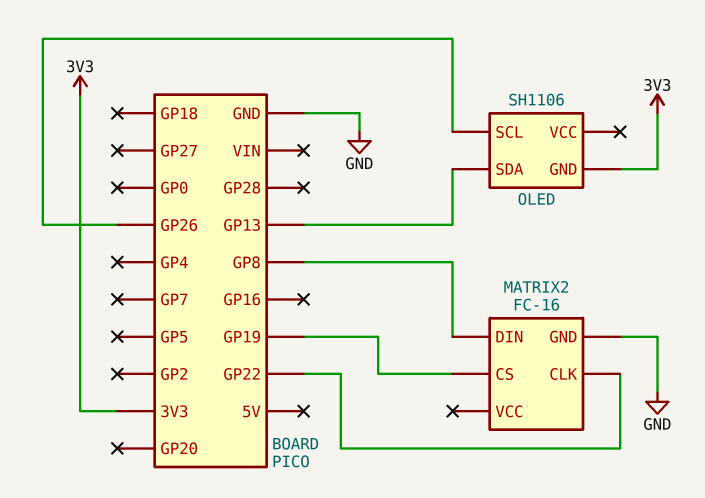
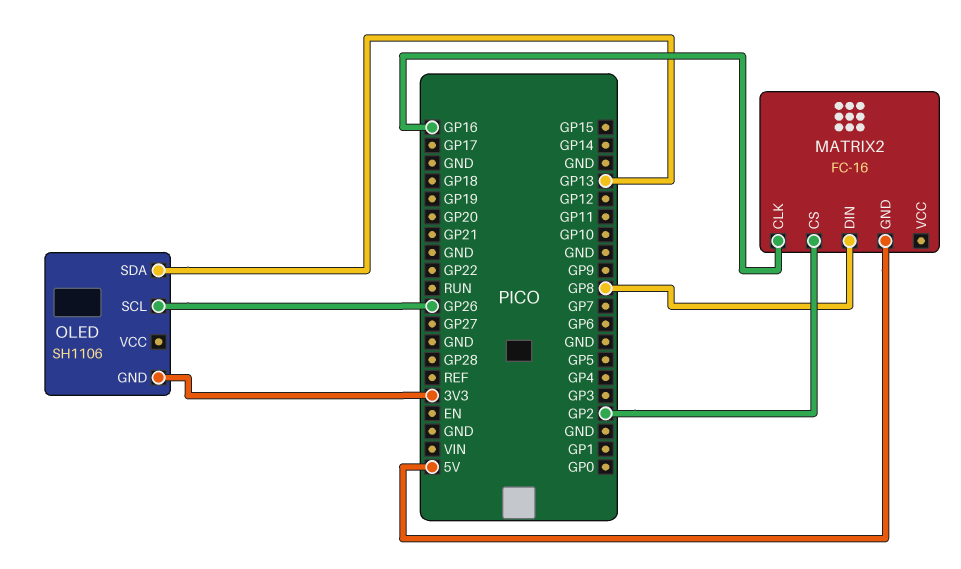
MATRIX2 pin CLK: GP22 -> GP16
MATRIX2 pin CS: GP19 -> GP2
MATRIX2 pin GND: GND -> 5V

